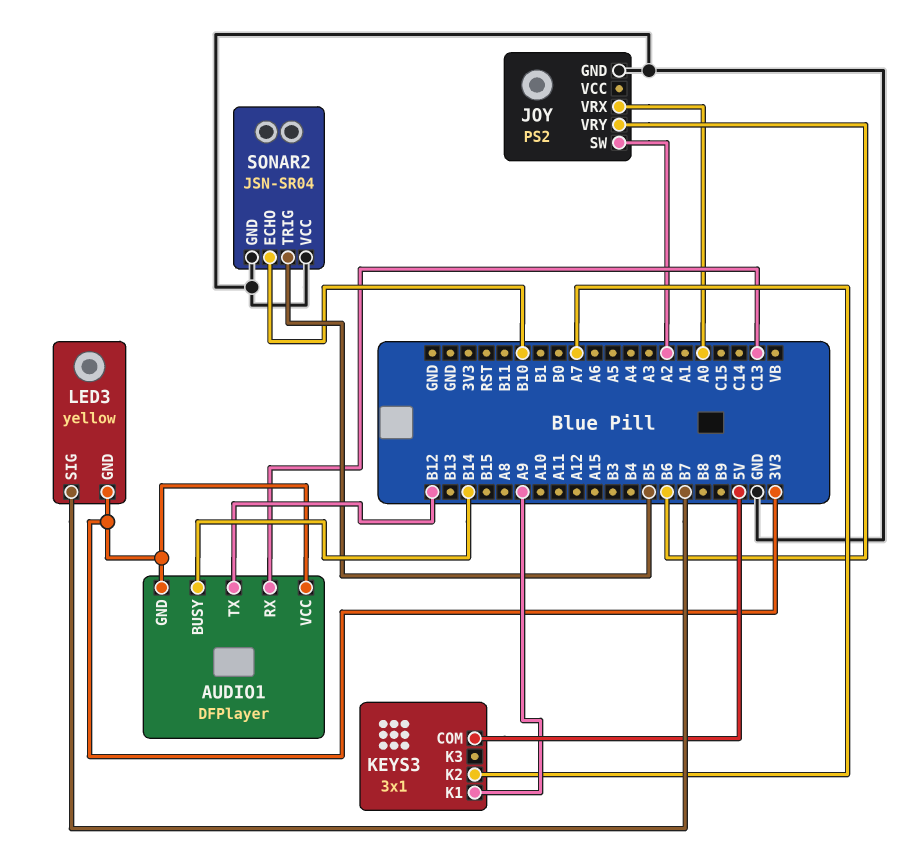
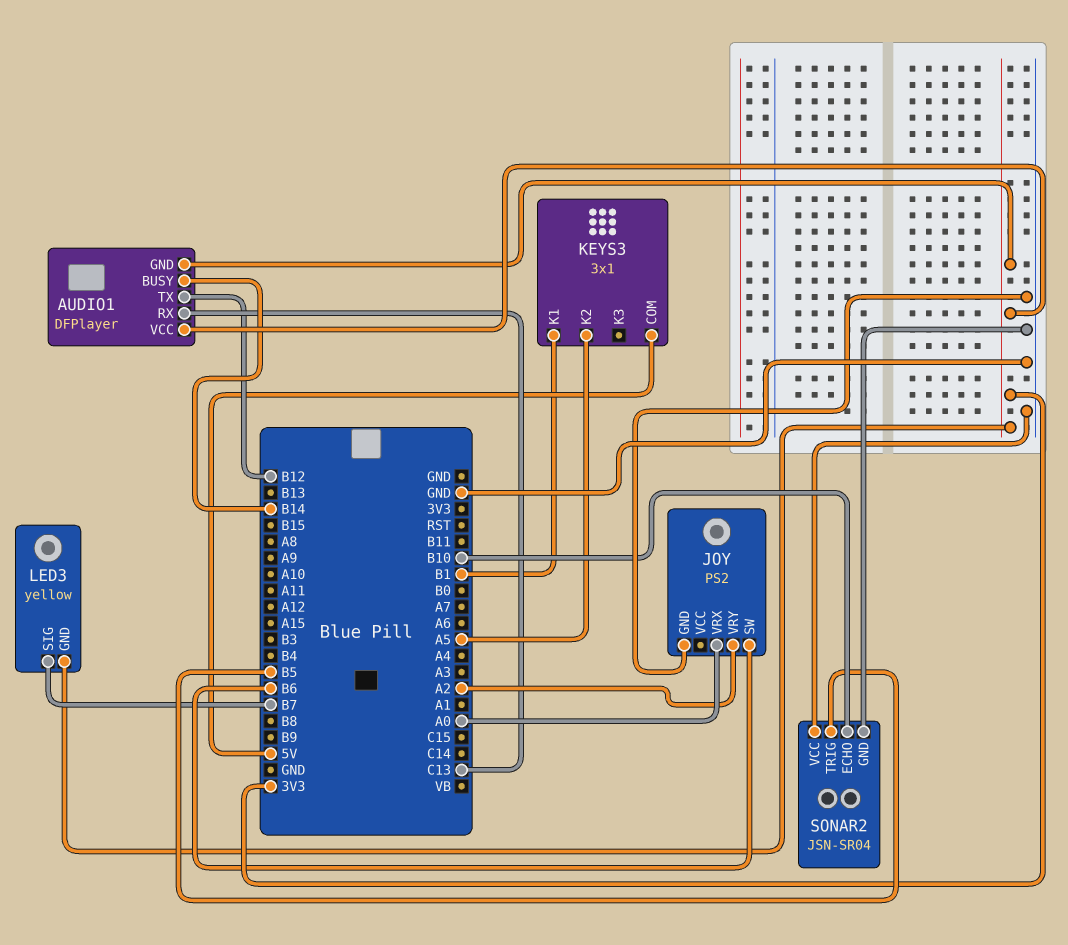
JOY pin SW: A2 -> B6
JOY pin VRY: B6 -> A2
KEYS3 pin K1: A9 -> B1
KEYS3 pin K2: A7 -> A5

